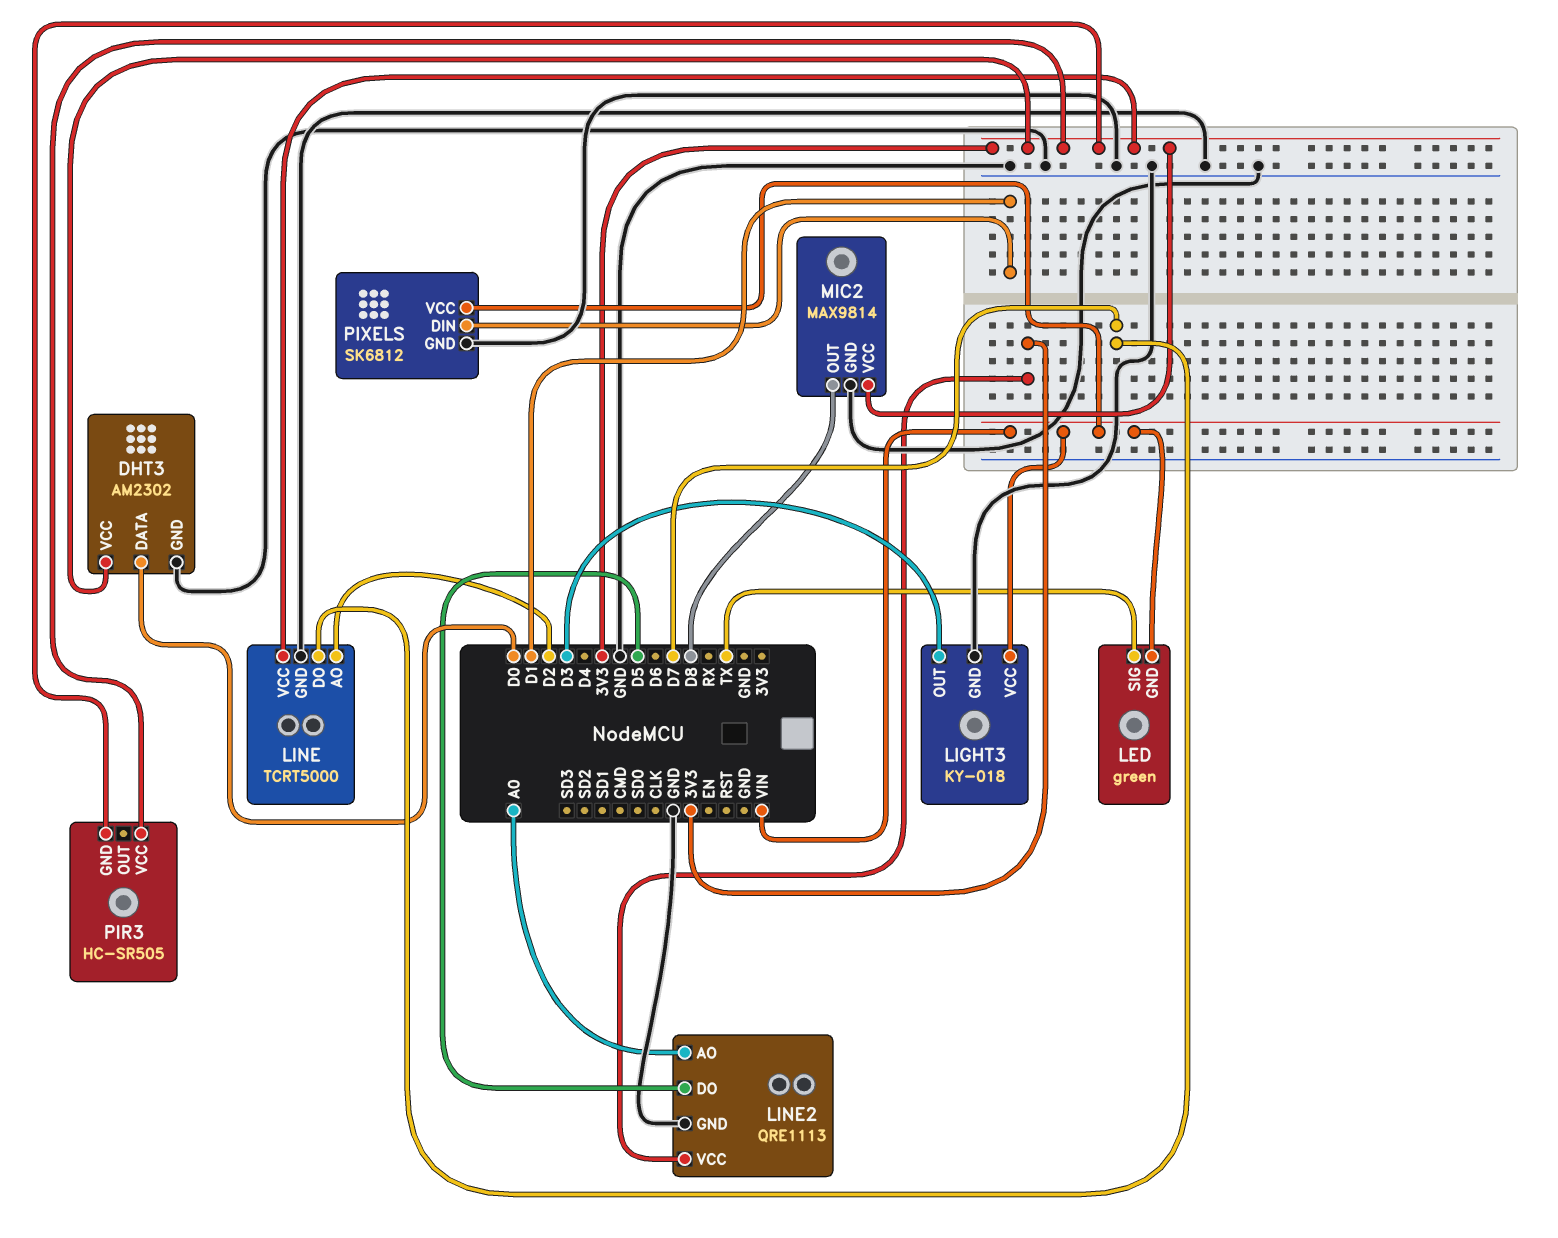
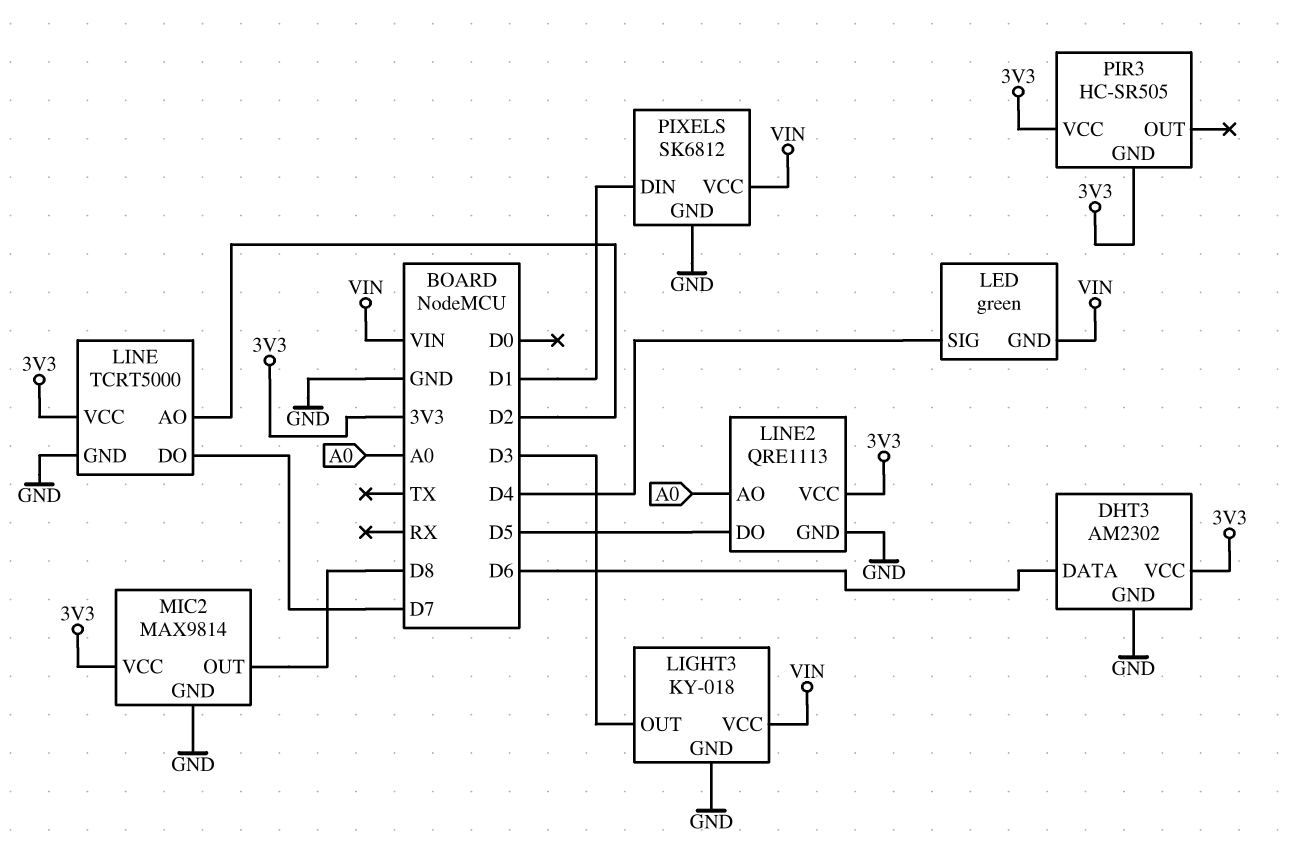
DHT3 pin DATA: D0 -> D6
LED pin SIG: TX -> D4

